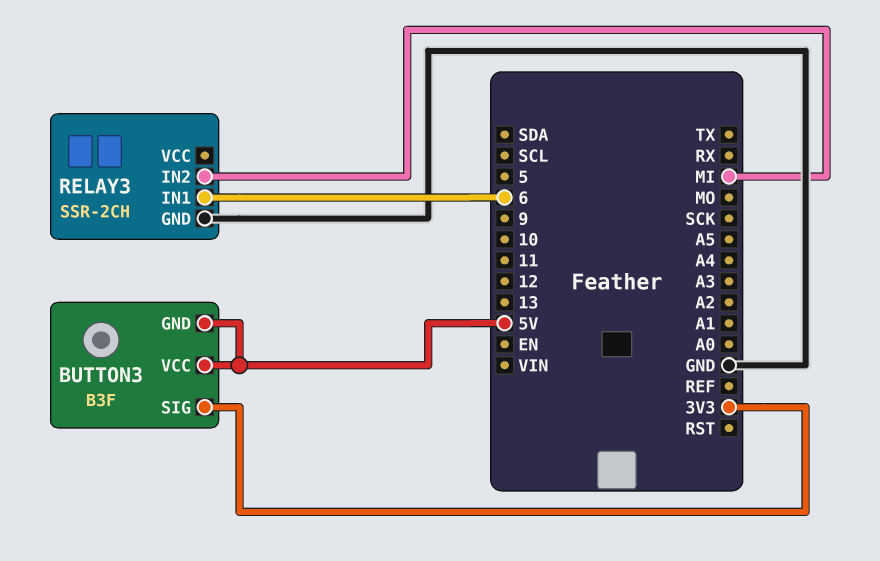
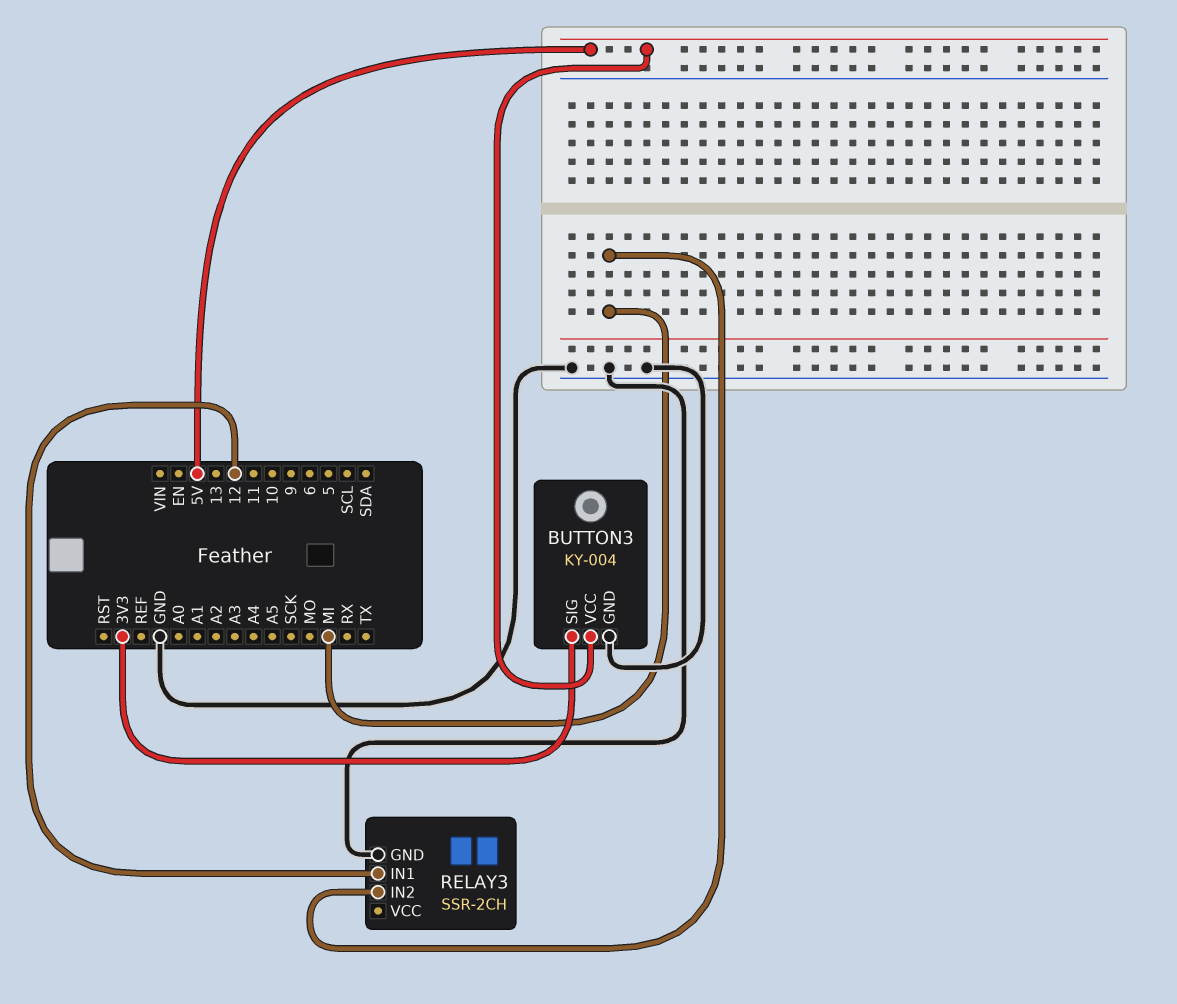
BUTTON3: B3F -> KY-004
BUTTON3 pin GND: 5V -> GND
RELAY3 pin IN1: 6 -> 12

